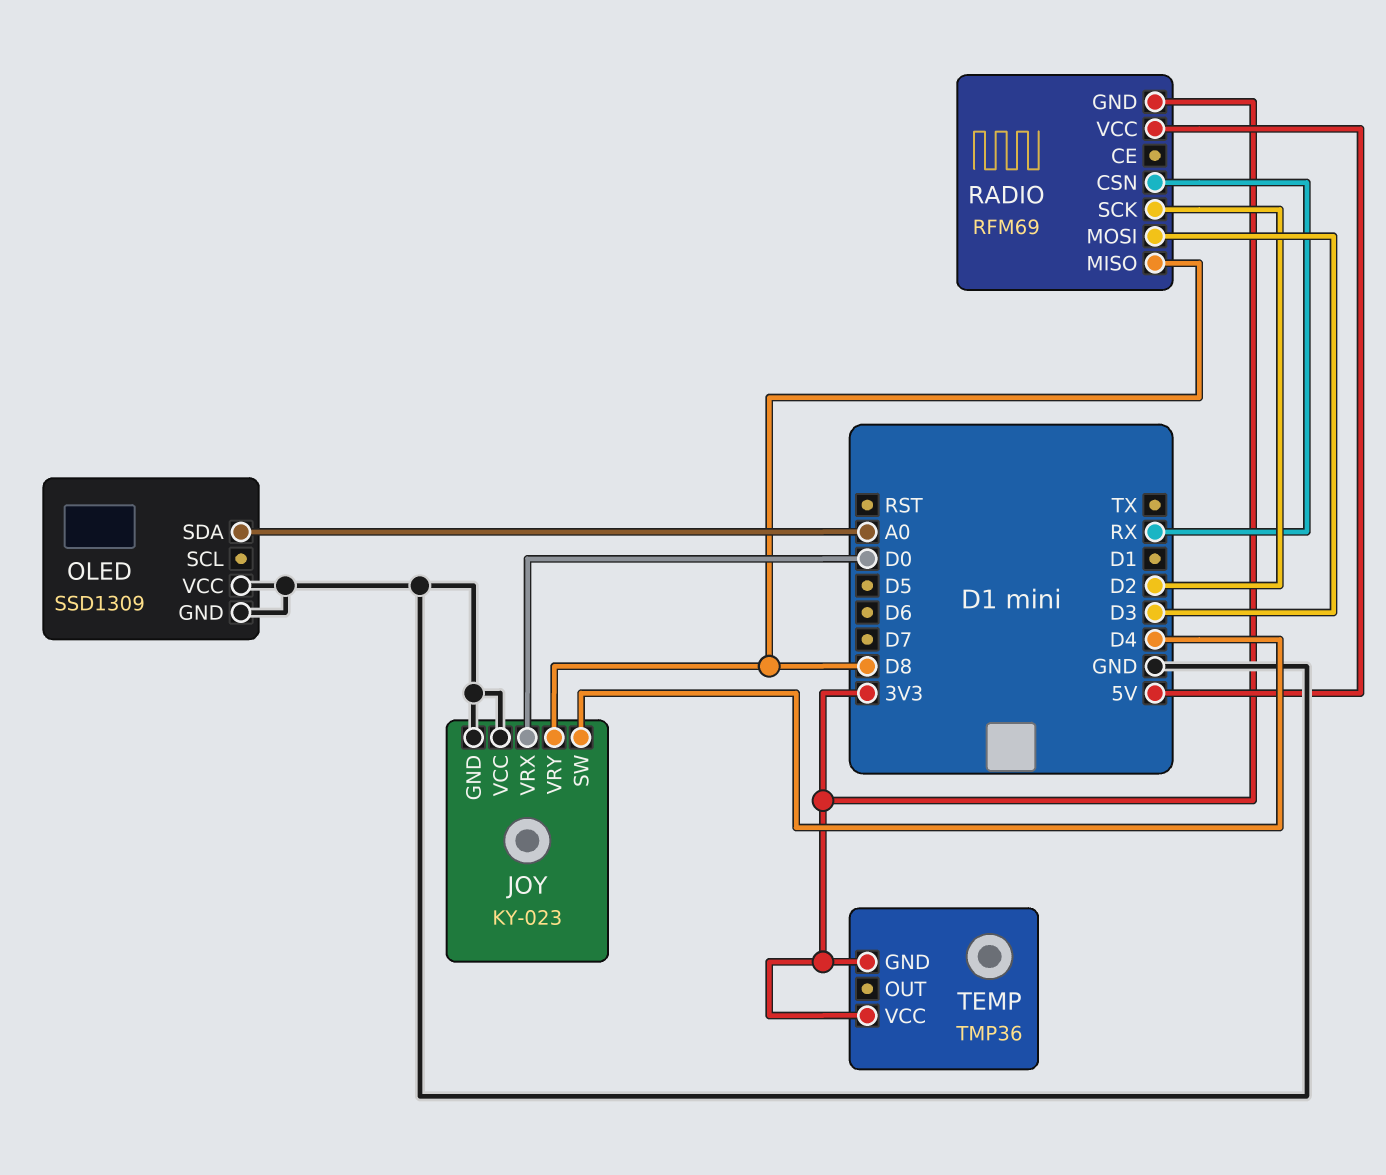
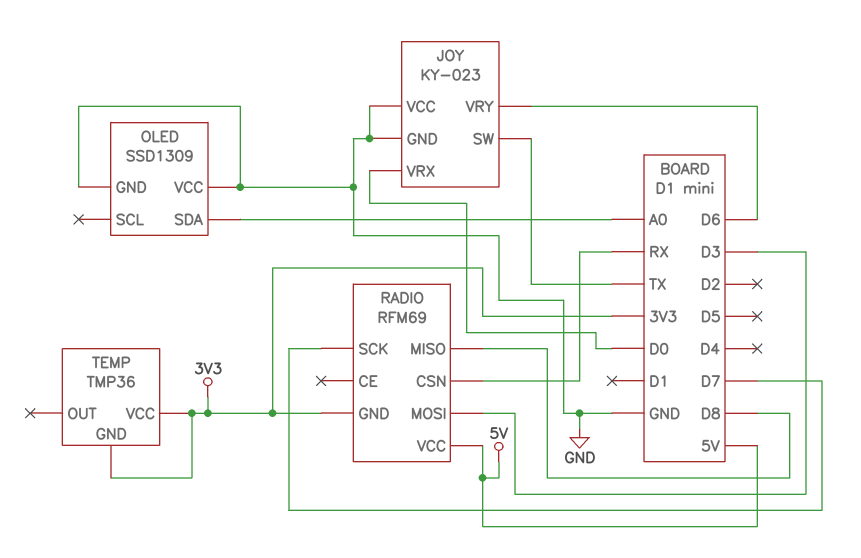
JOY pin SW: D4 -> TX
JOY pin VRY: D8 -> D6
RADIO pin SCK: D2 -> D7

